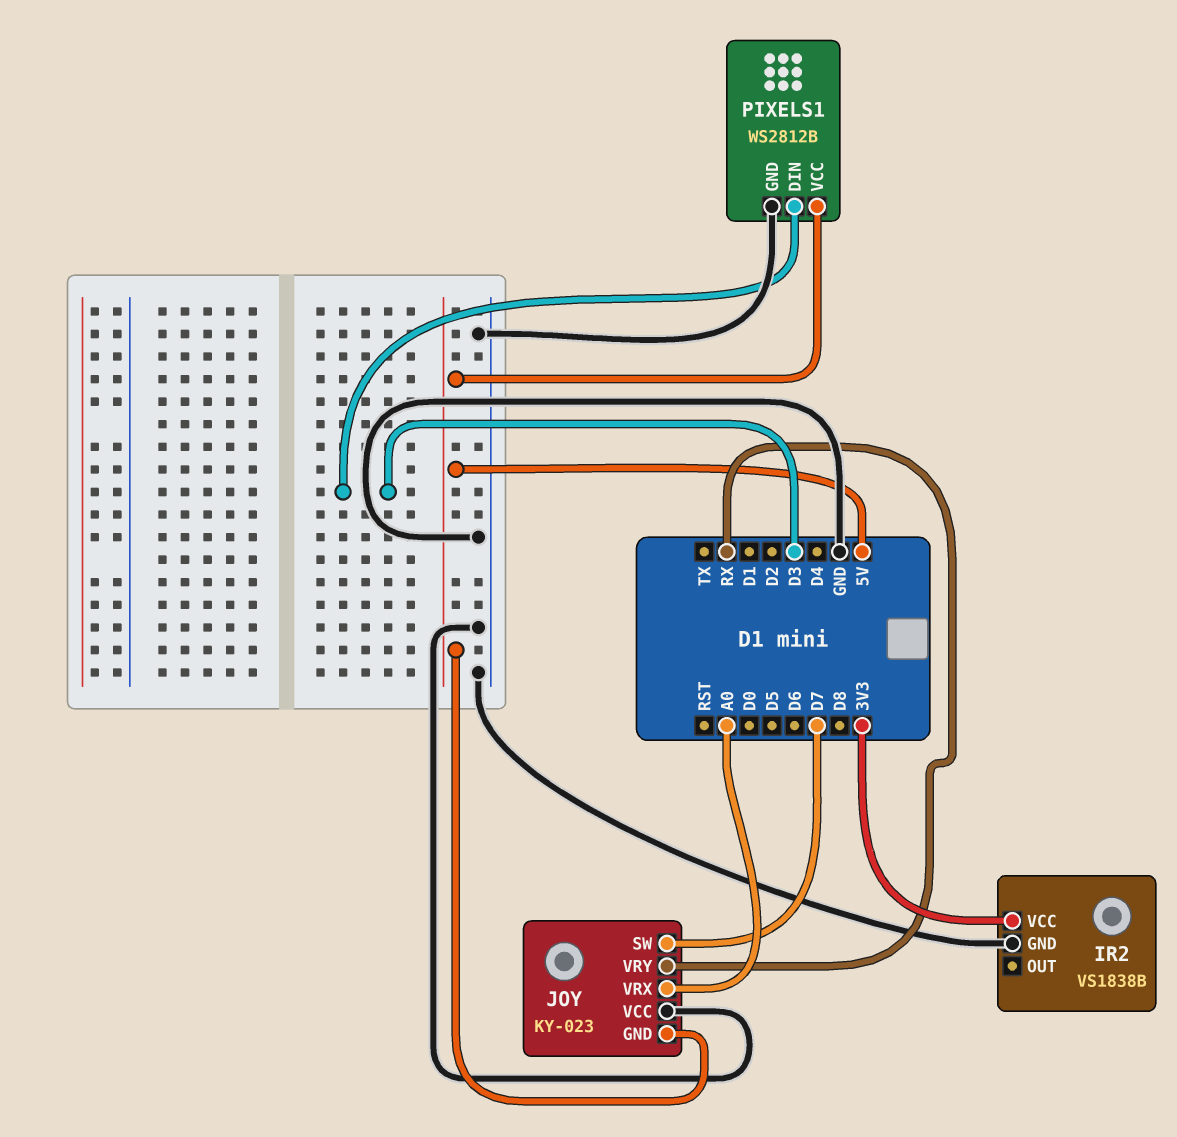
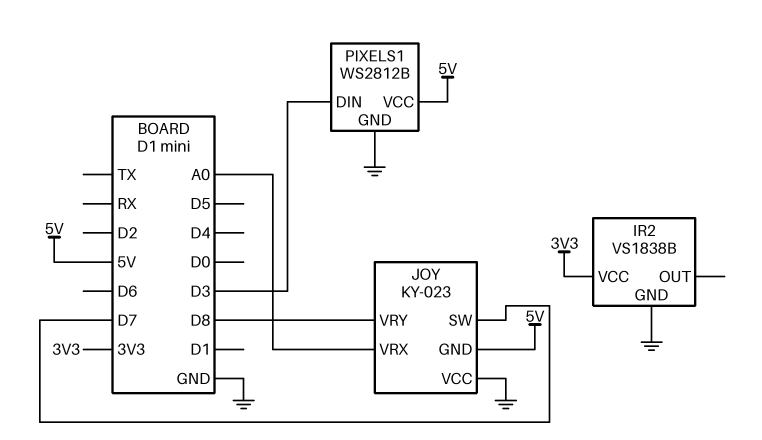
JOY pin VRY: RX -> D8

